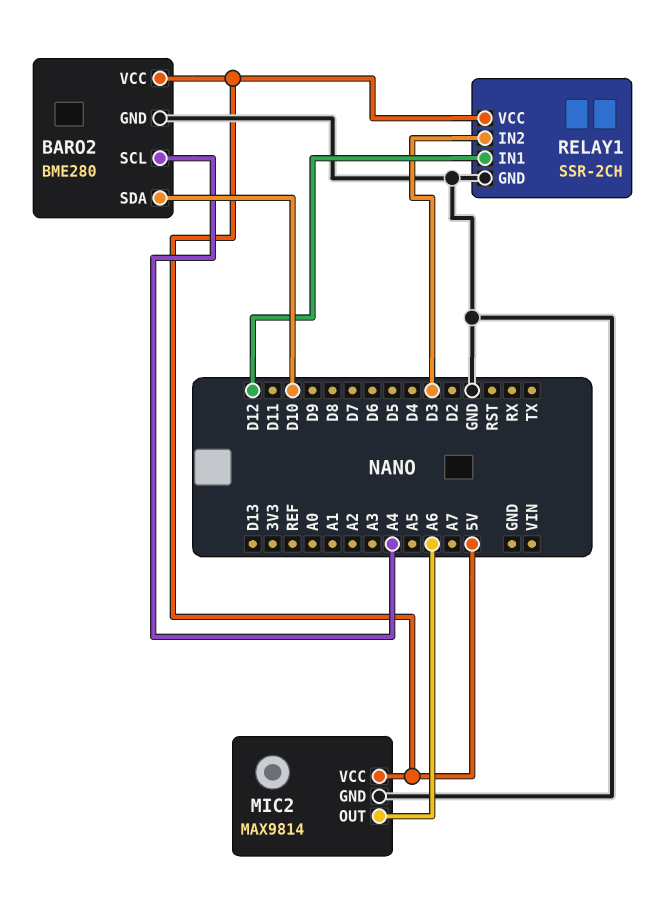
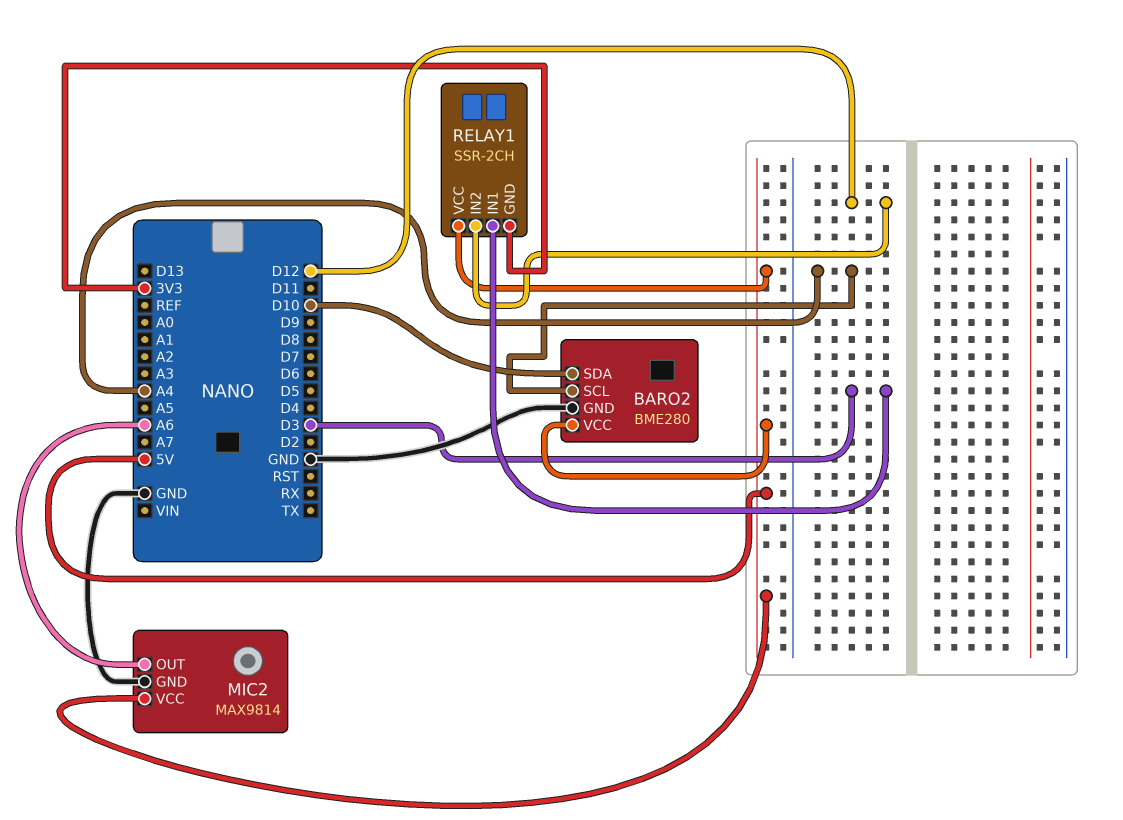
RELAY1 pin GND: GND -> 3V3
RELAY1 pin IN1: D12 -> D3
RELAY1 pin IN2: D3 -> D12

